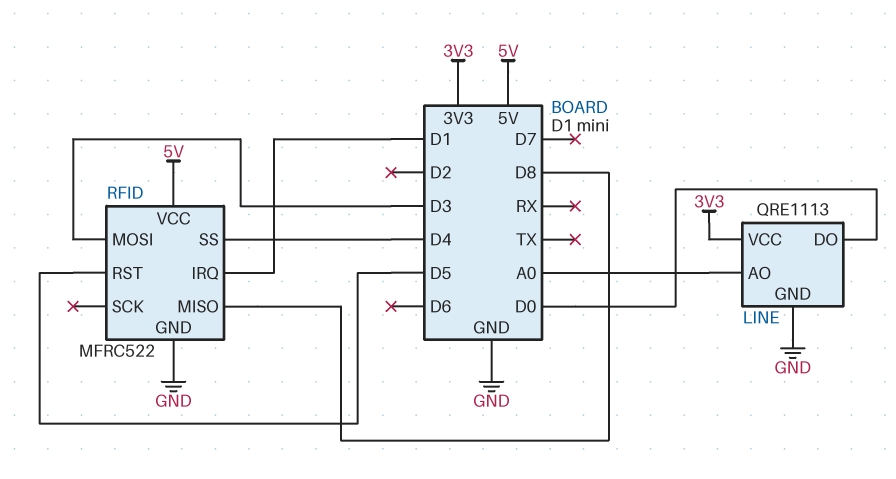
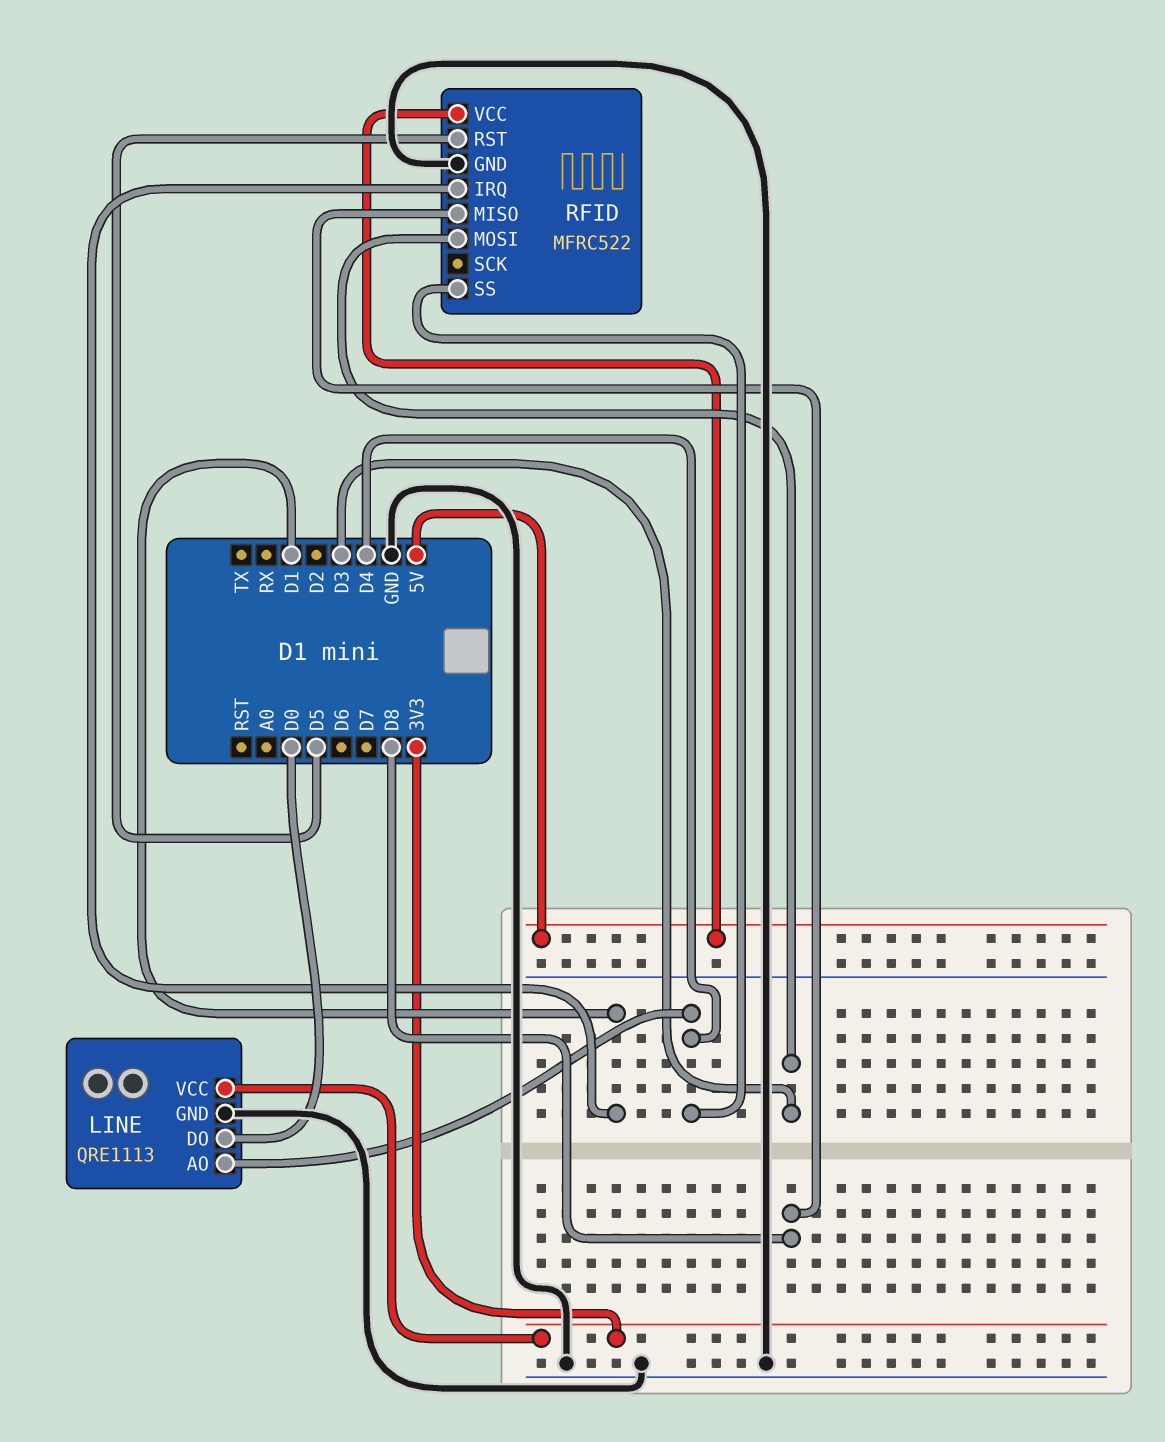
LINE pin AO: A0 -> D4

